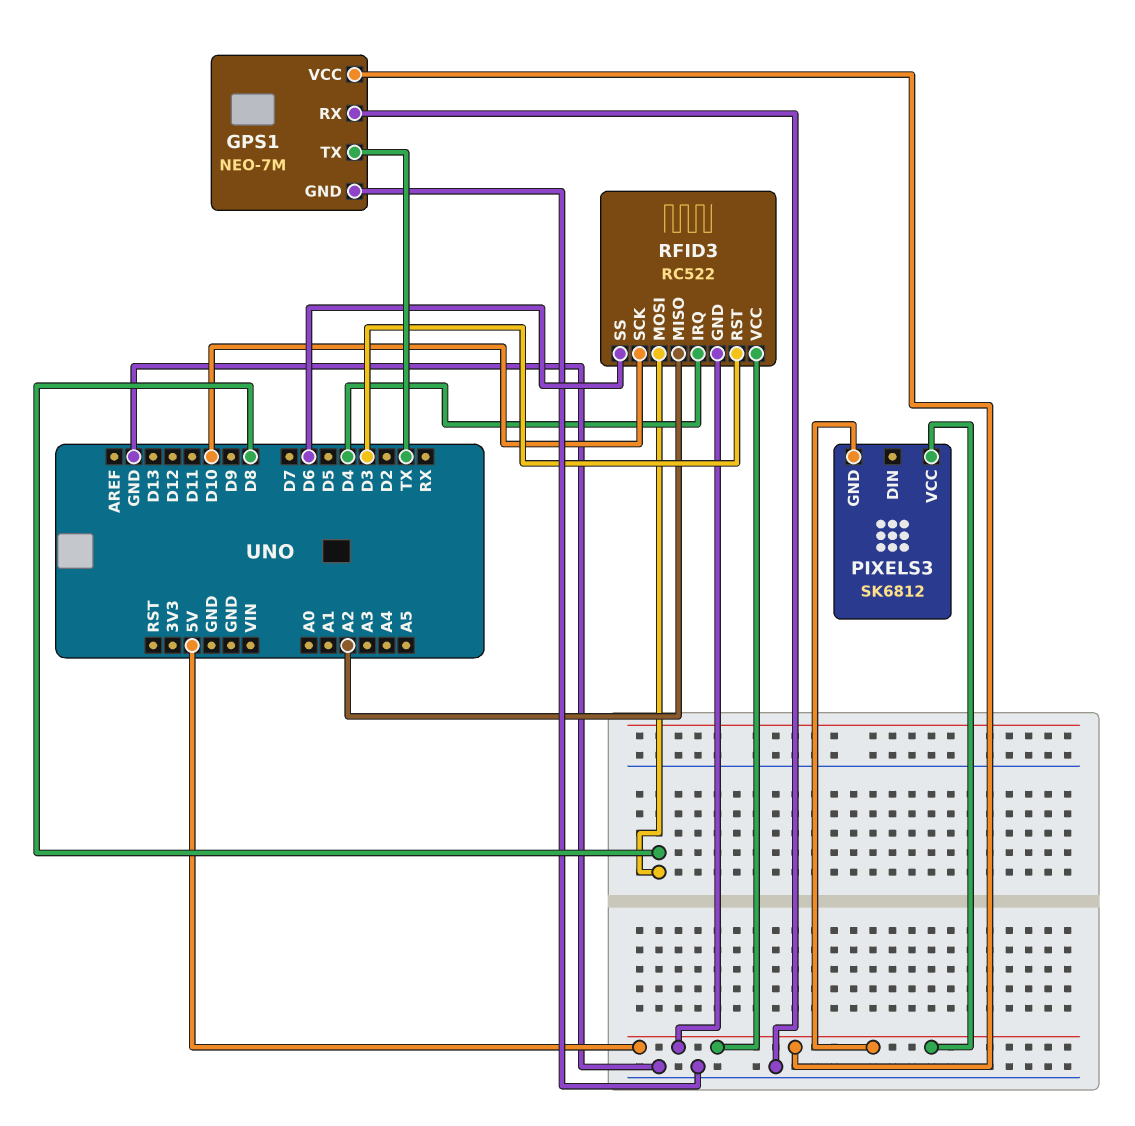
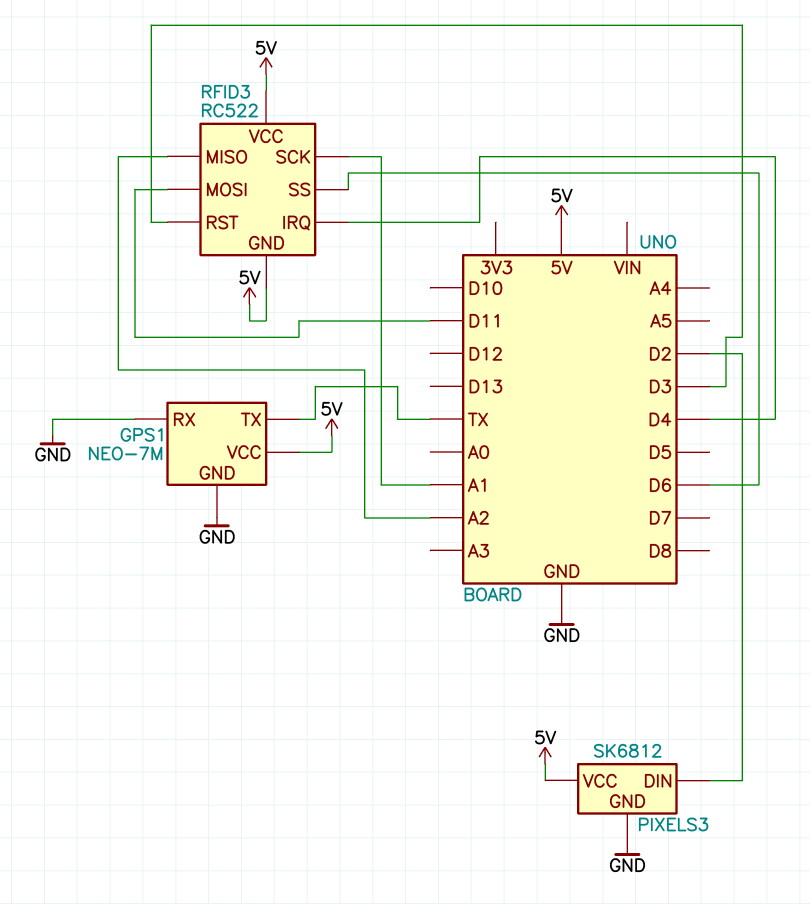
PIXELS3 pin DIN: none -> D2
PIXELS3 pin GND: 5V -> GND
RFID3 pin MOSI: D8 -> D11
RFID3 pin SCK: D10 -> A1

